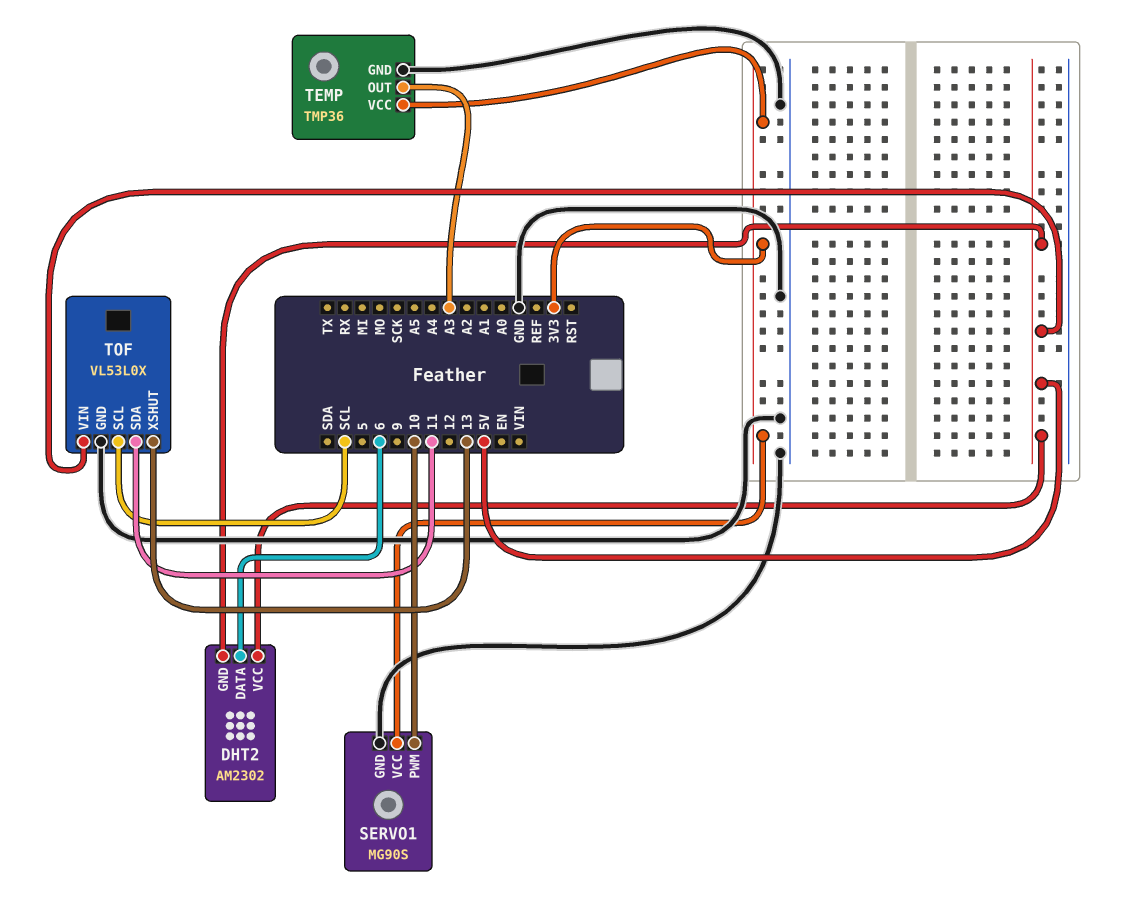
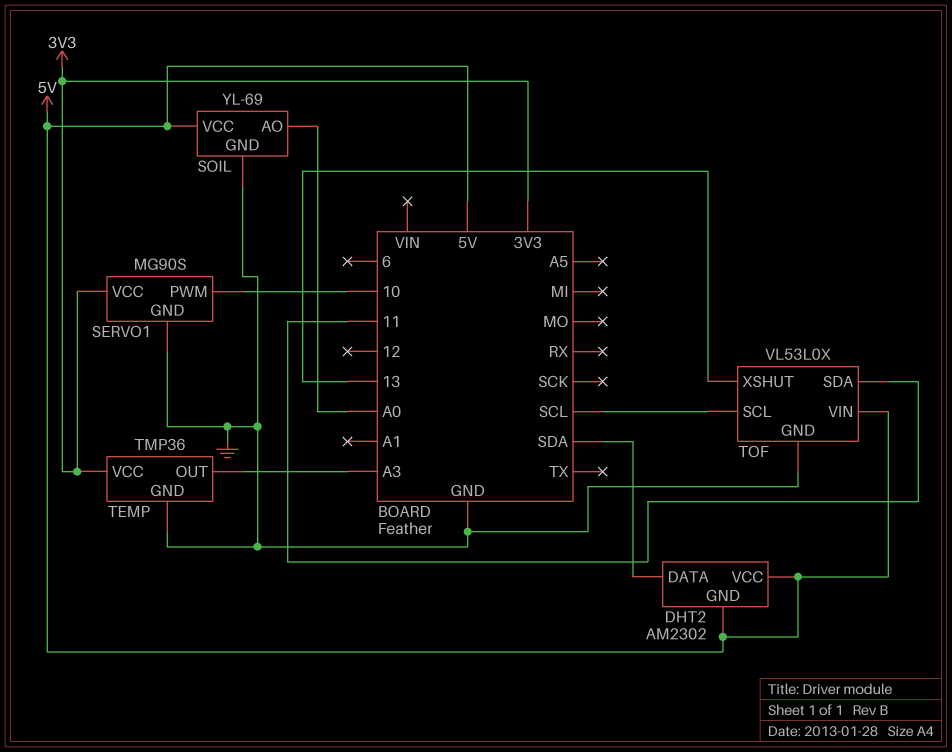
DHT2 pin DATA: 6 -> SDA
SOIL: none -> YL-69
SOIL pin AO: none -> A0
SOIL pin GND: none -> GND
SOIL pin VCC: none -> 5V

